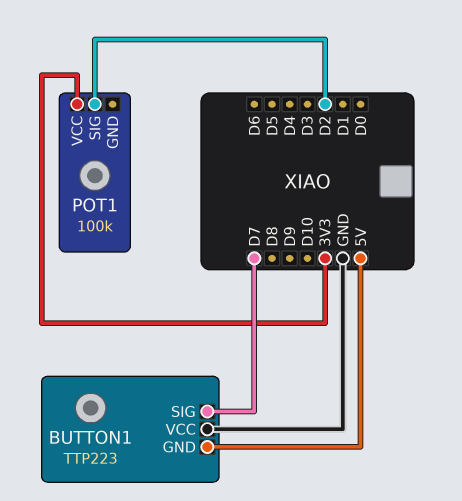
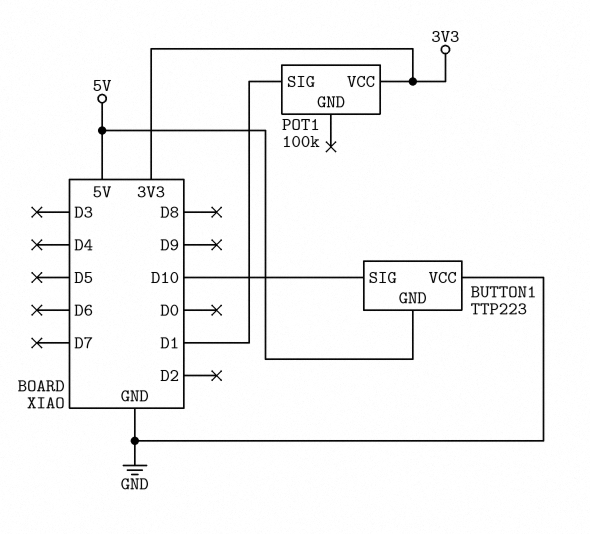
BUTTON1 pin SIG: D7 -> D10
POT1 pin SIG: D2 -> D1

